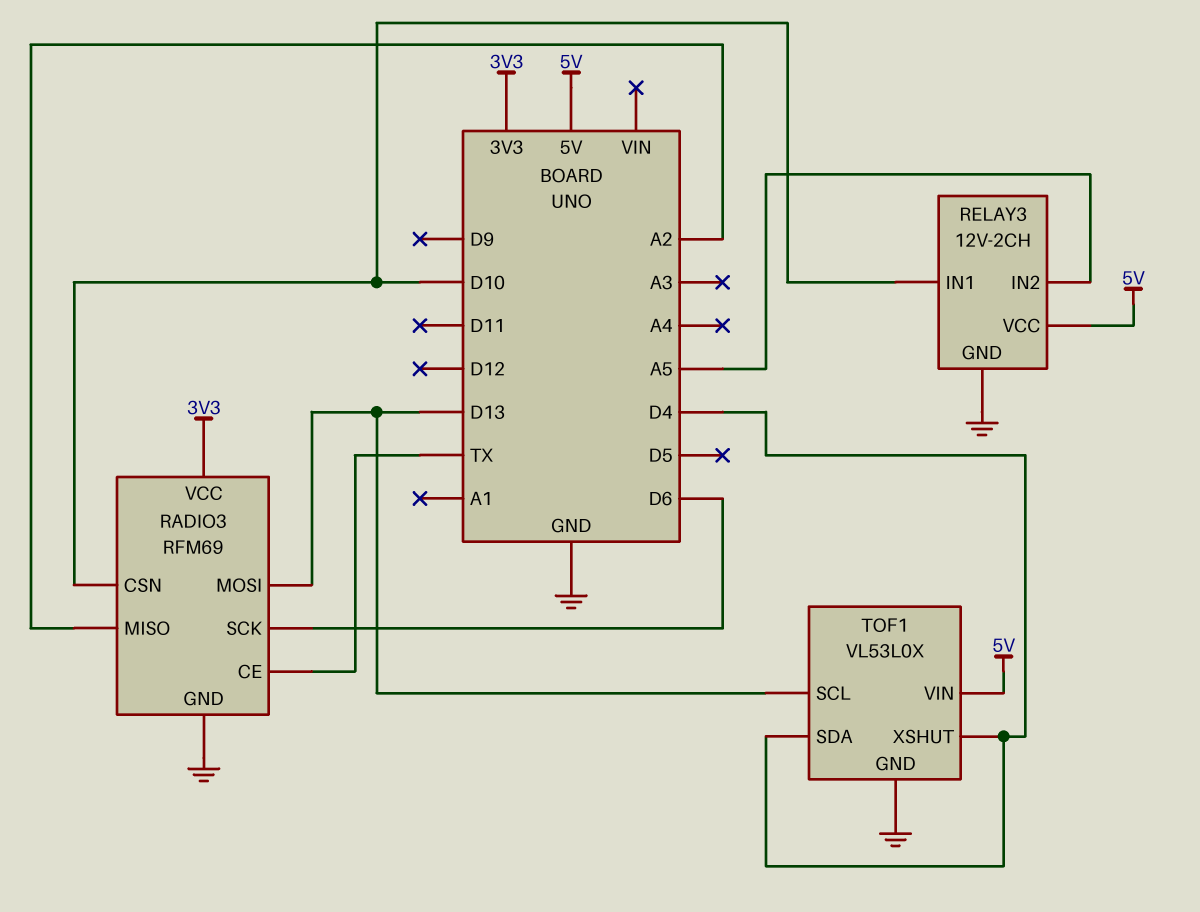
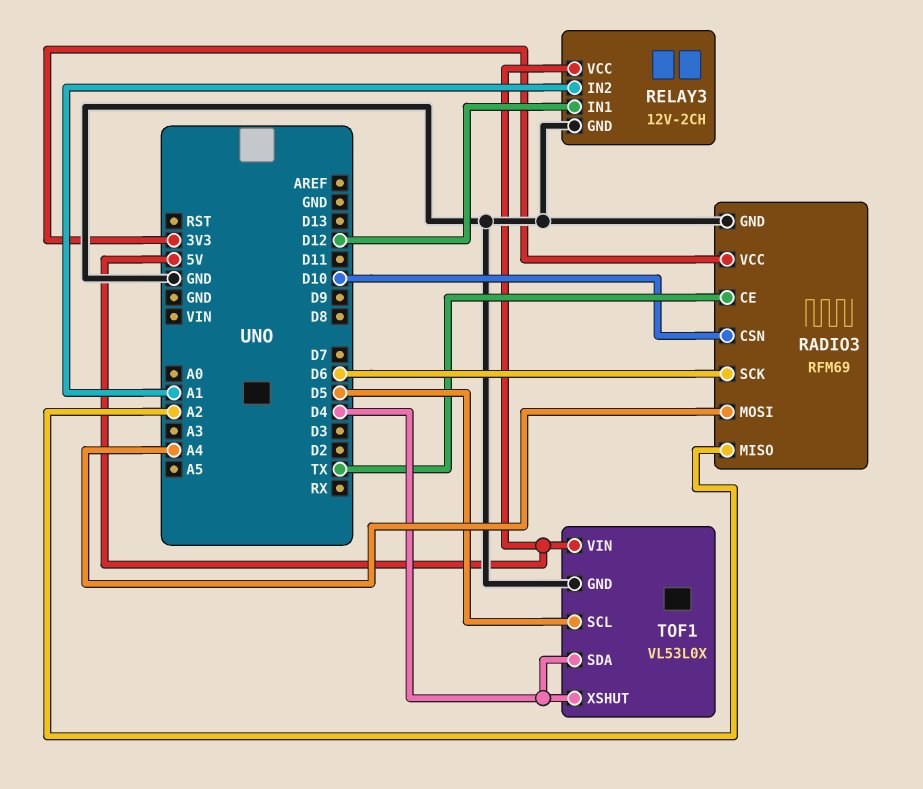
RADIO3 pin MOSI: D13 -> A4
RELAY3 pin IN1: D10 -> D12
RELAY3 pin IN2: A5 -> A1
TOF1 pin SCL: D13 -> D5

